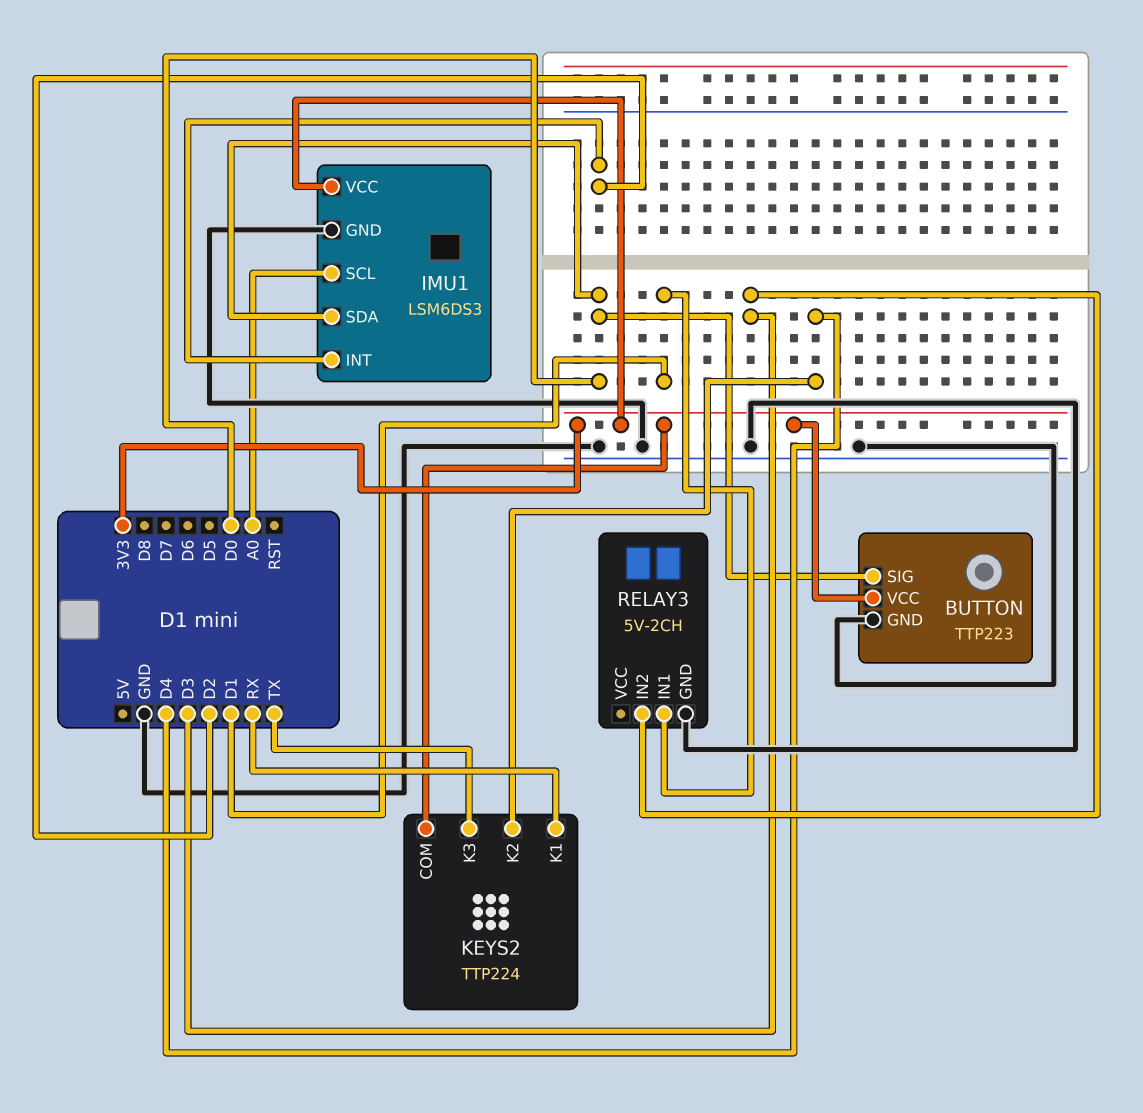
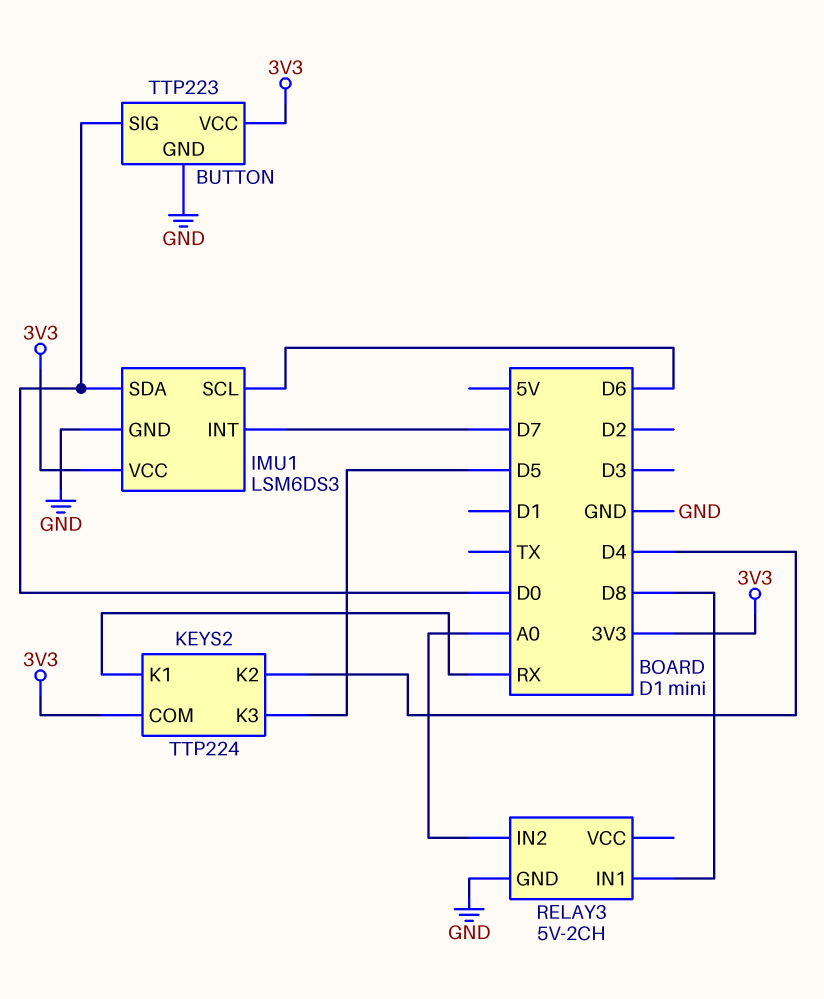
IMU1 pin INT: D2 -> D7
IMU1 pin SCL: A0 -> D6
KEYS2 pin K3: TX -> D5
RELAY3 pin IN1: D1 -> D8
RELAY3 pin IN2: D3 -> A0

